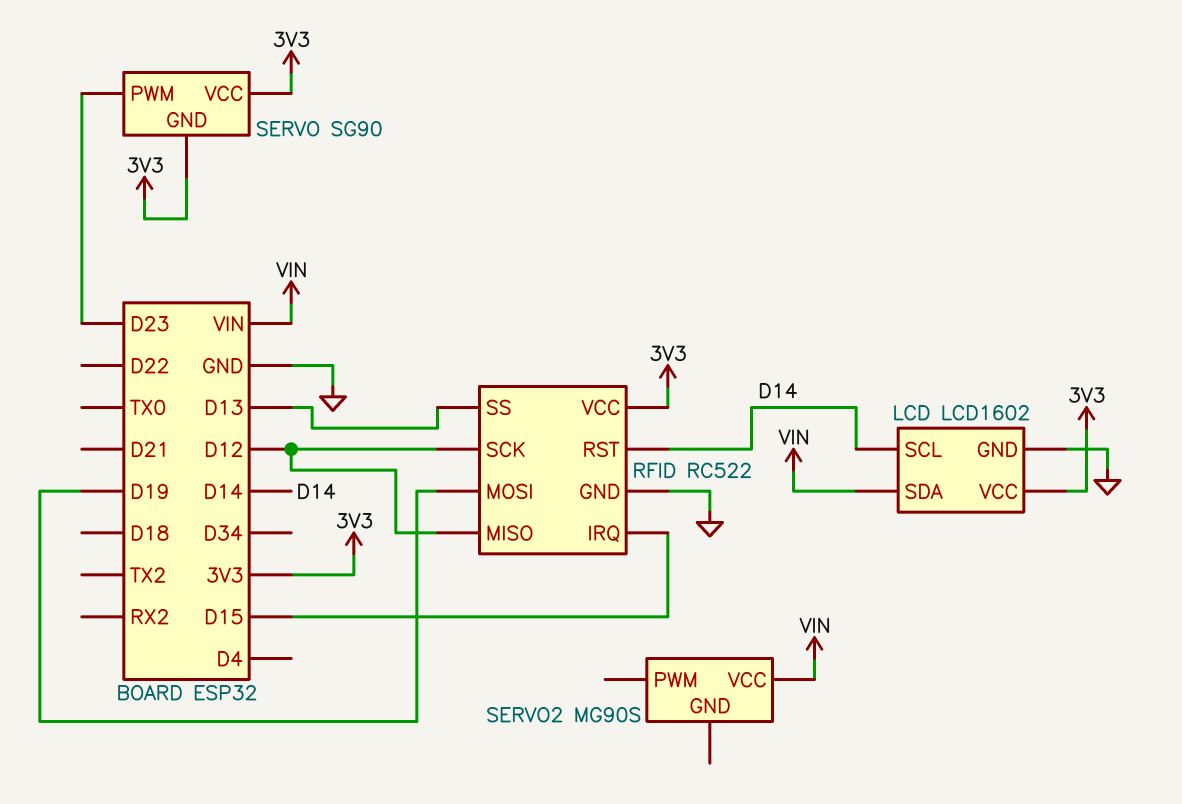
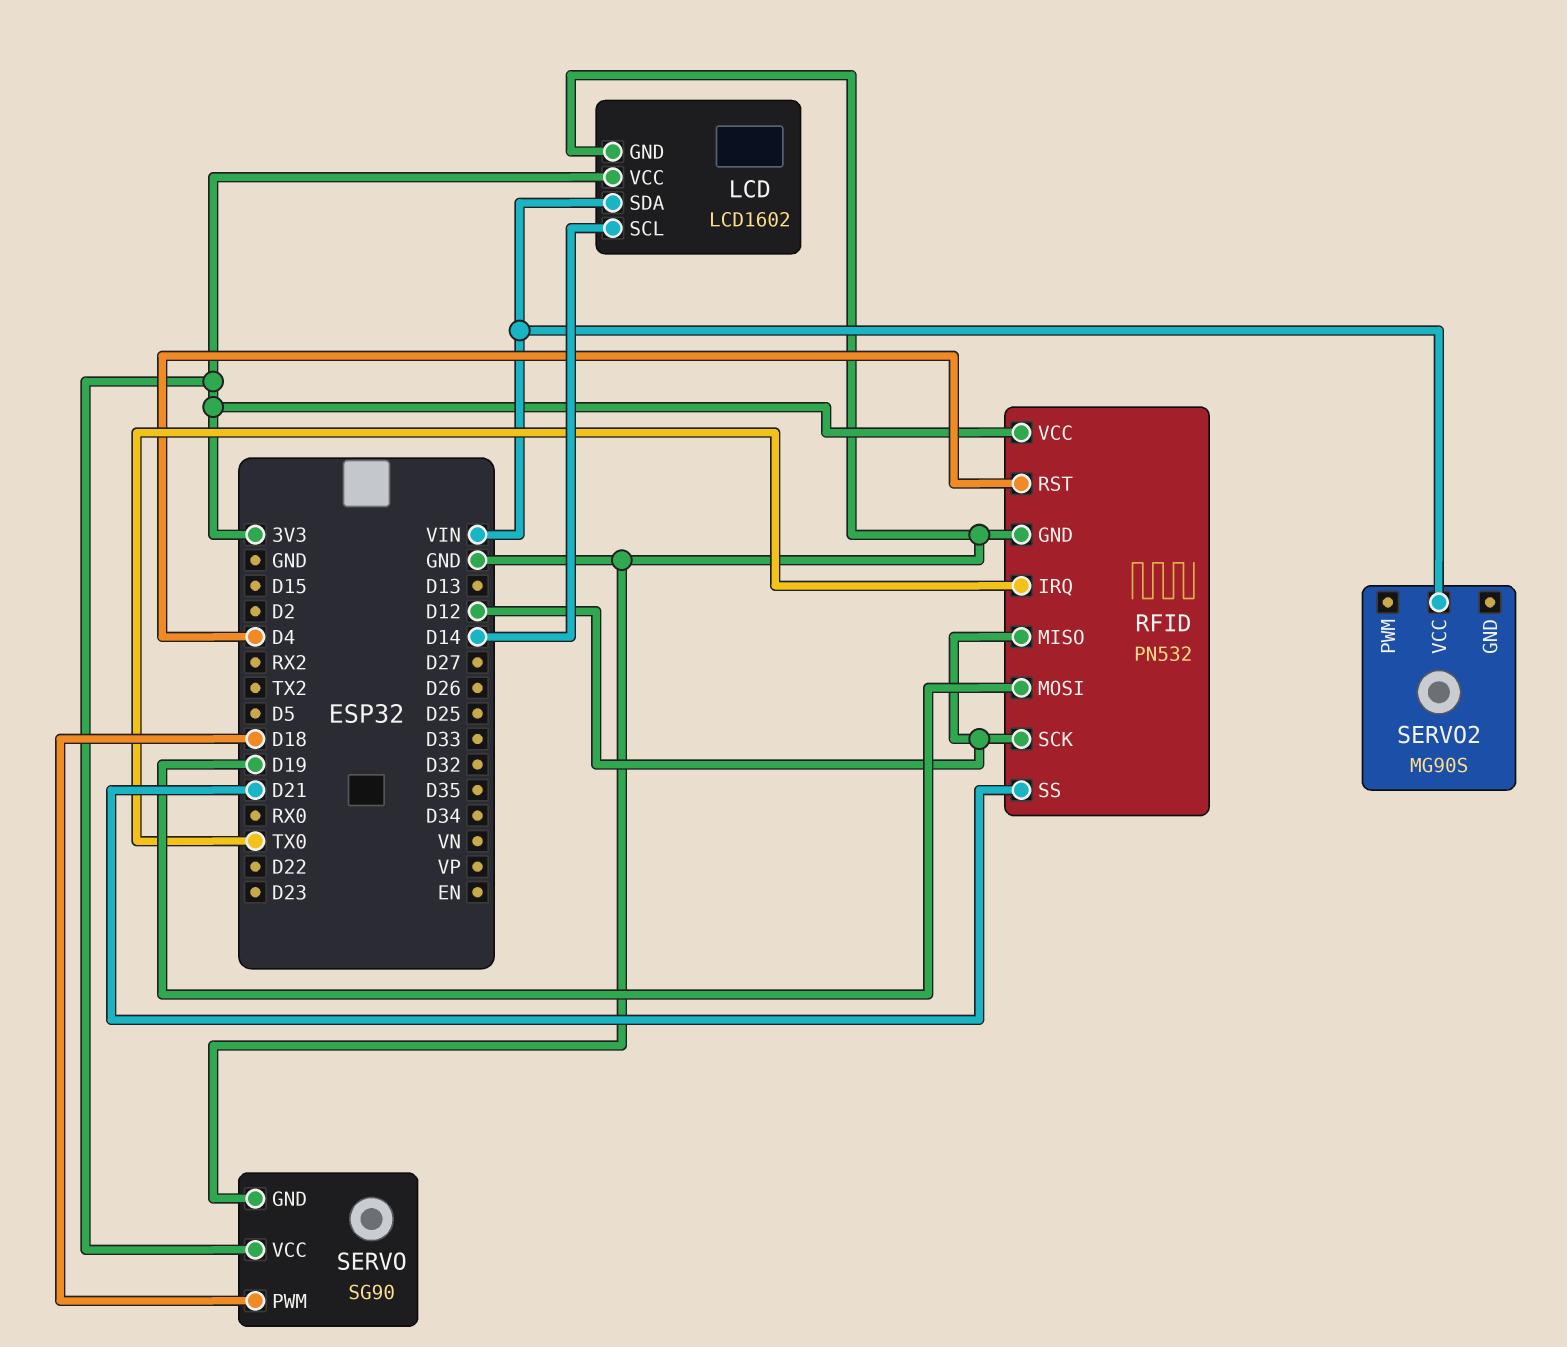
RFID: RC522 -> PN532
RFID pin IRQ: D15 -> TX0
RFID pin RST: D14 -> D4
RFID pin SS: D13 -> D21
SERVO pin GND: 3V3 -> GND
SERVO pin PWM: D23 -> D18

